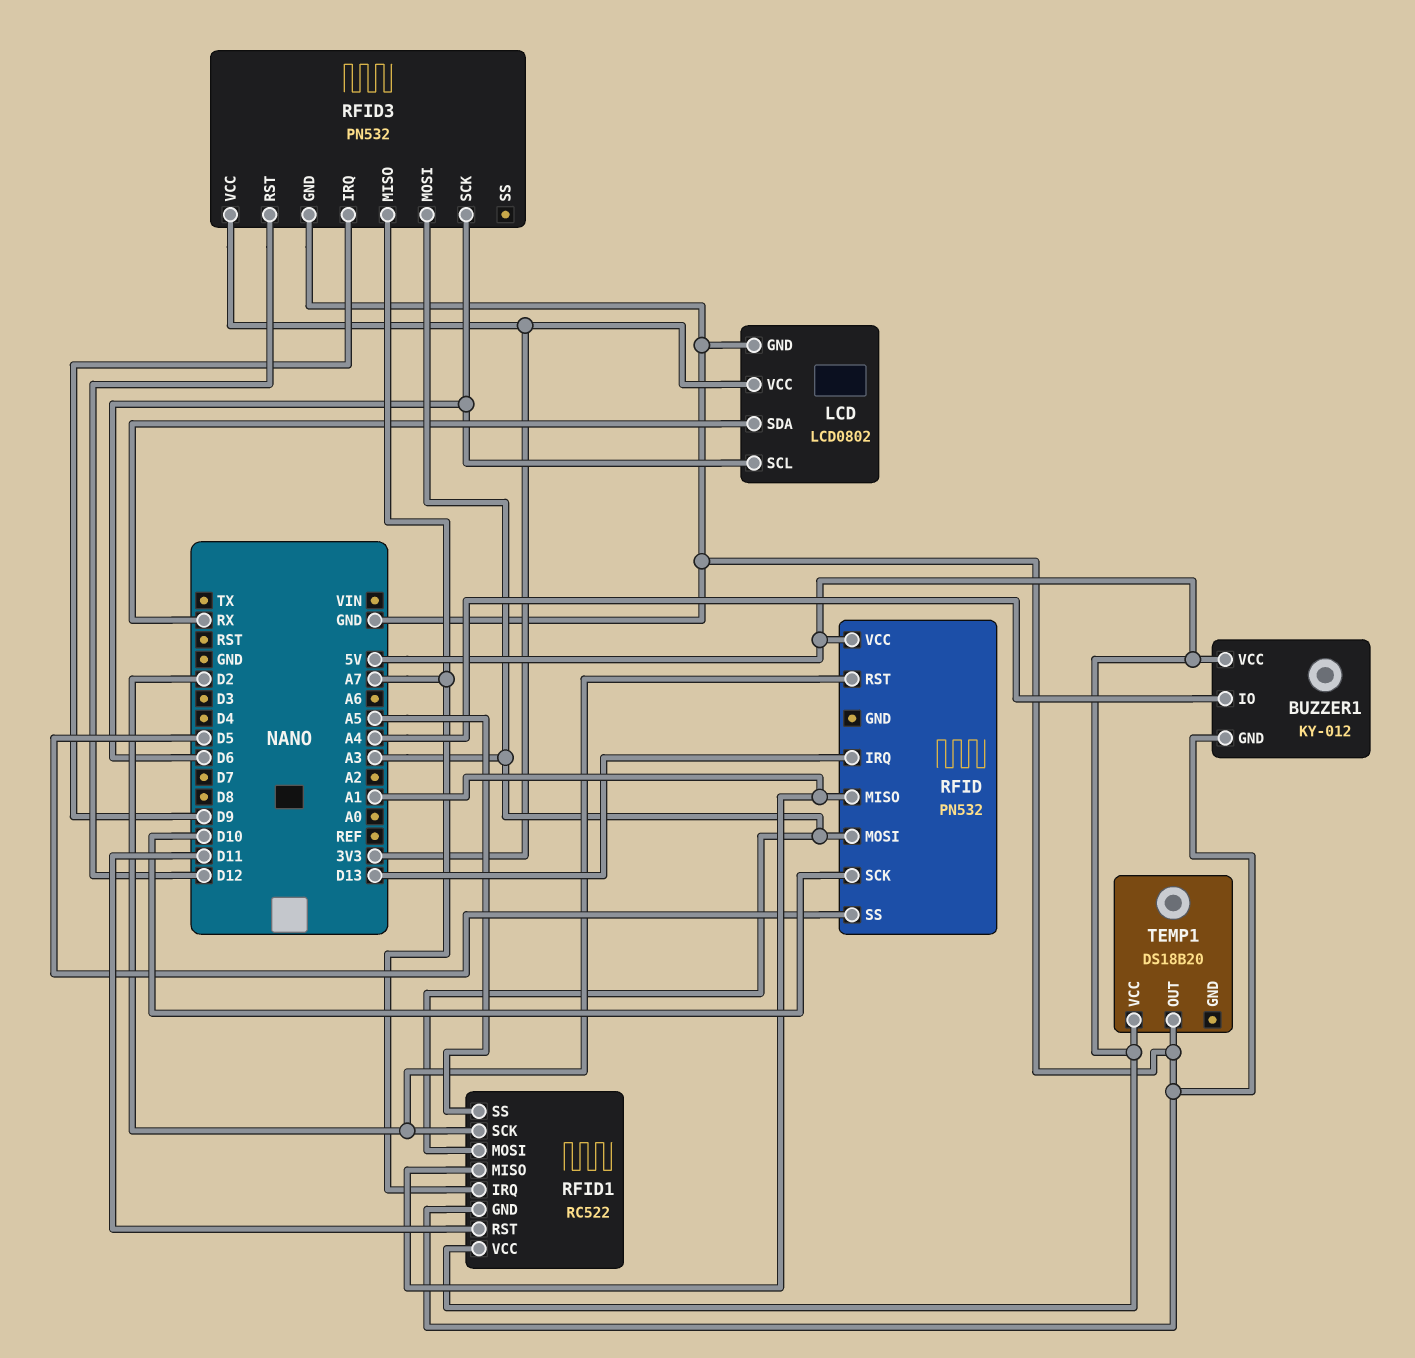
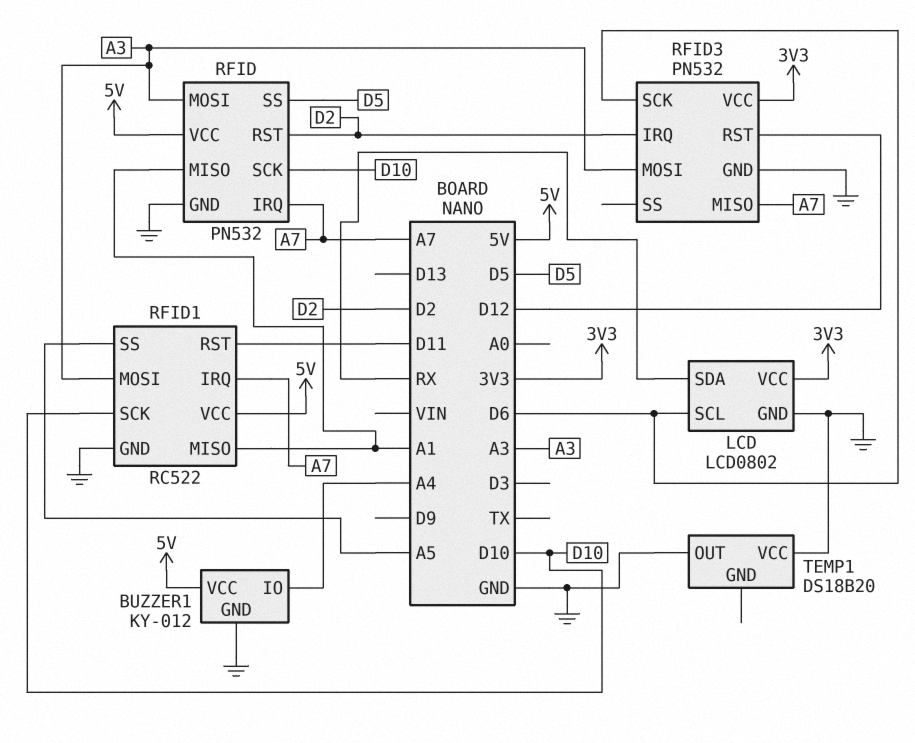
RFID pin GND: none -> GND
RFID pin IRQ: D13 -> A7
RFID1 pin SCK: D2 -> D10
RFID3 pin IRQ: D9 -> D2
TEMP1 pin VCC: 5V -> GND

